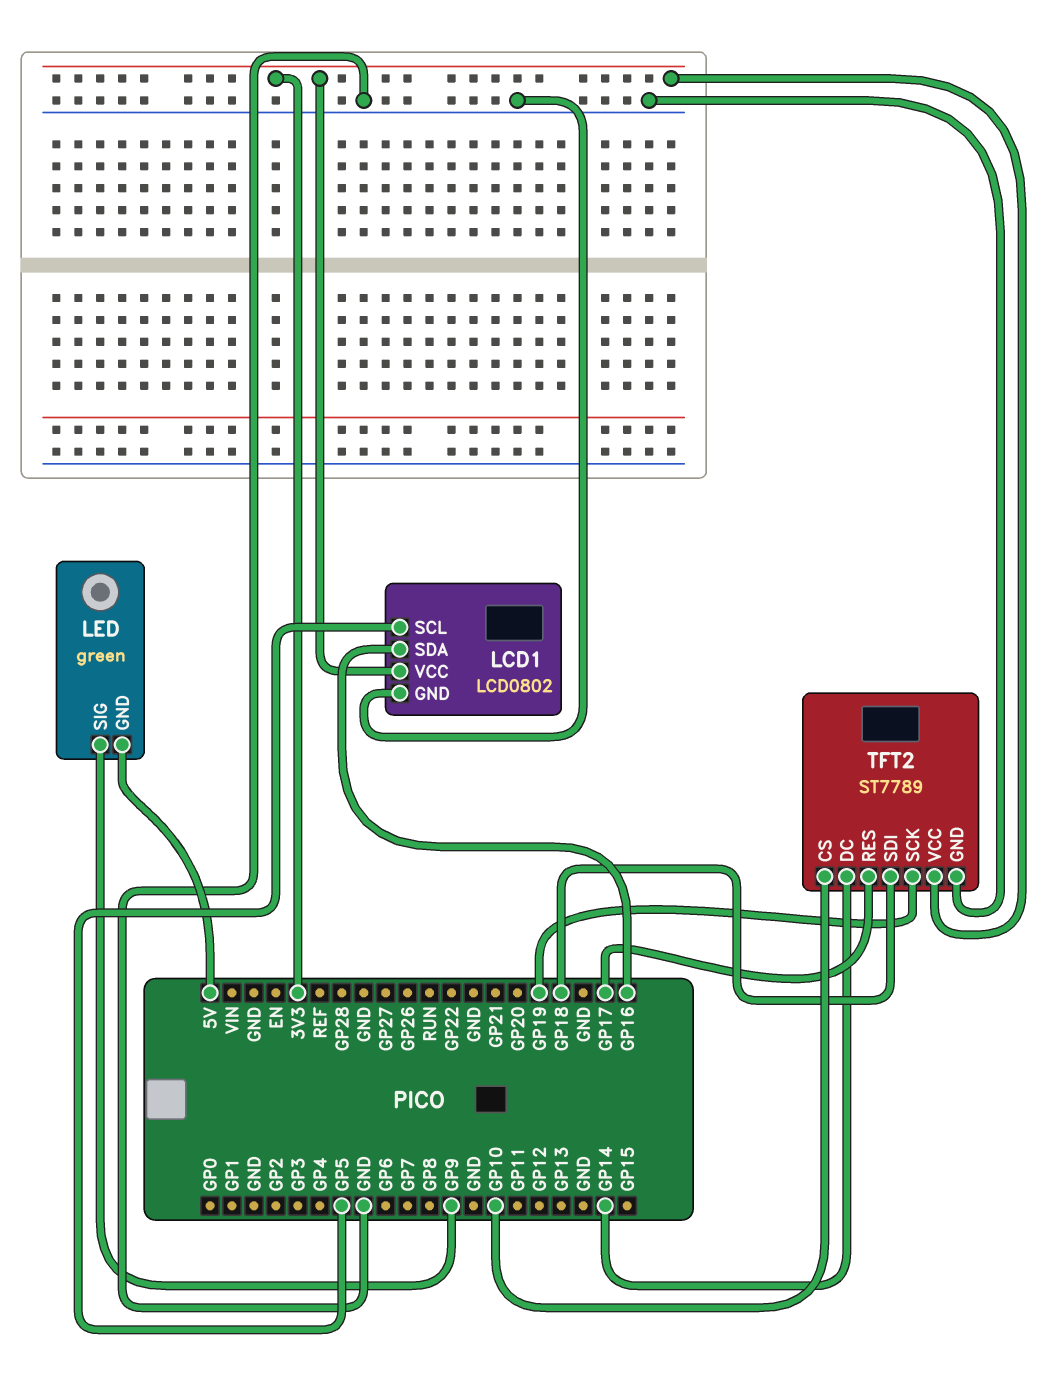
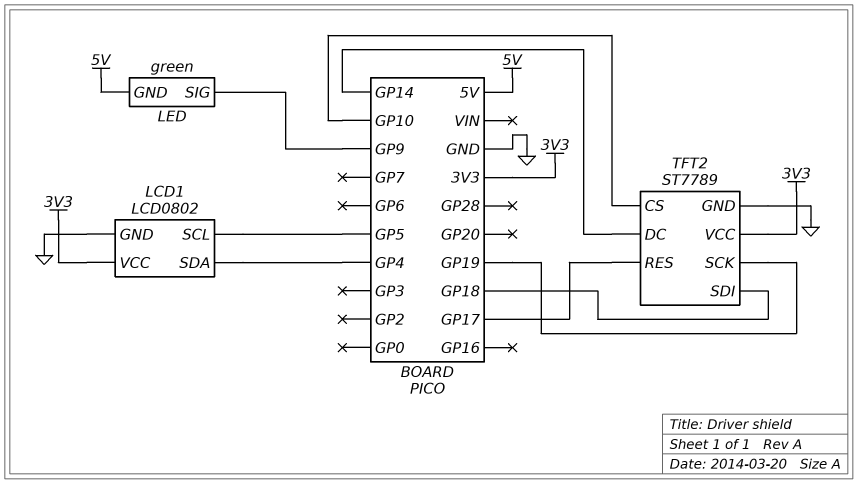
LCD1 pin SDA: GP16 -> GP4

